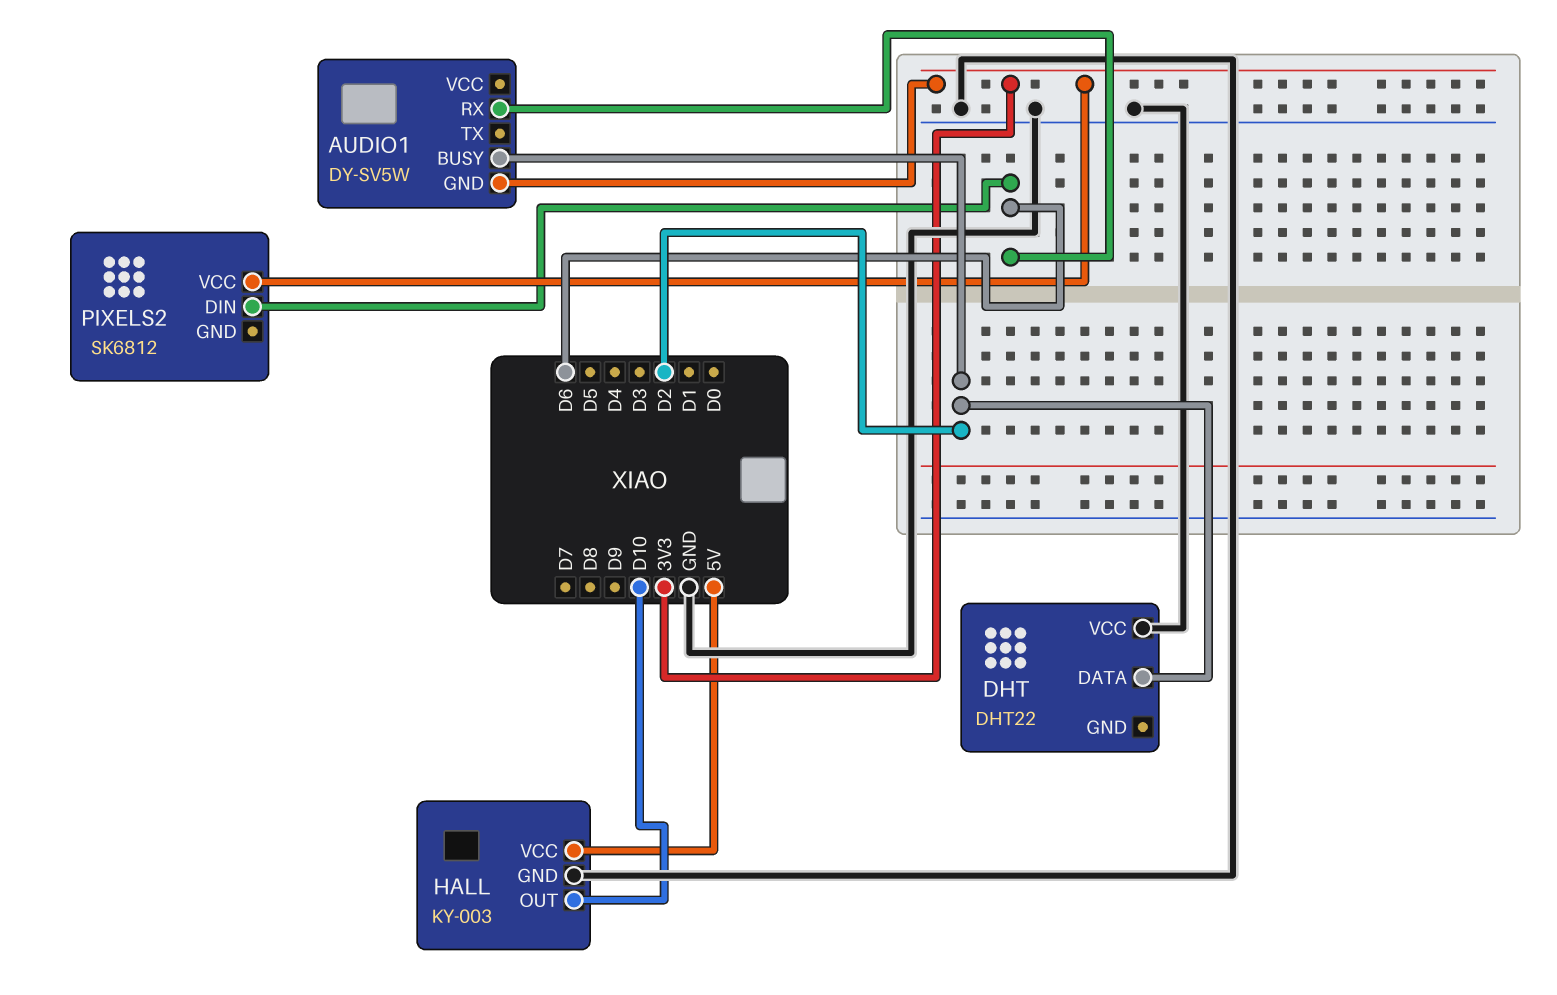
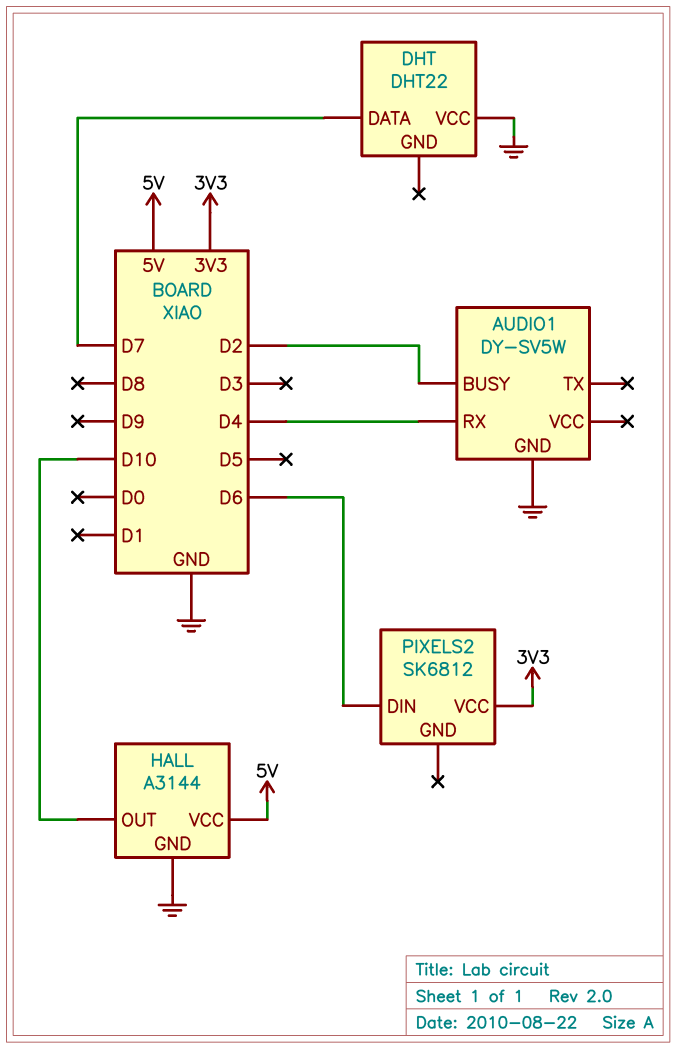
AUDIO1 pin GND: 3V3 -> GND
AUDIO1 pin RX: D6 -> D4
DHT pin DATA: D2 -> D7
HALL: KY-003 -> A3144

